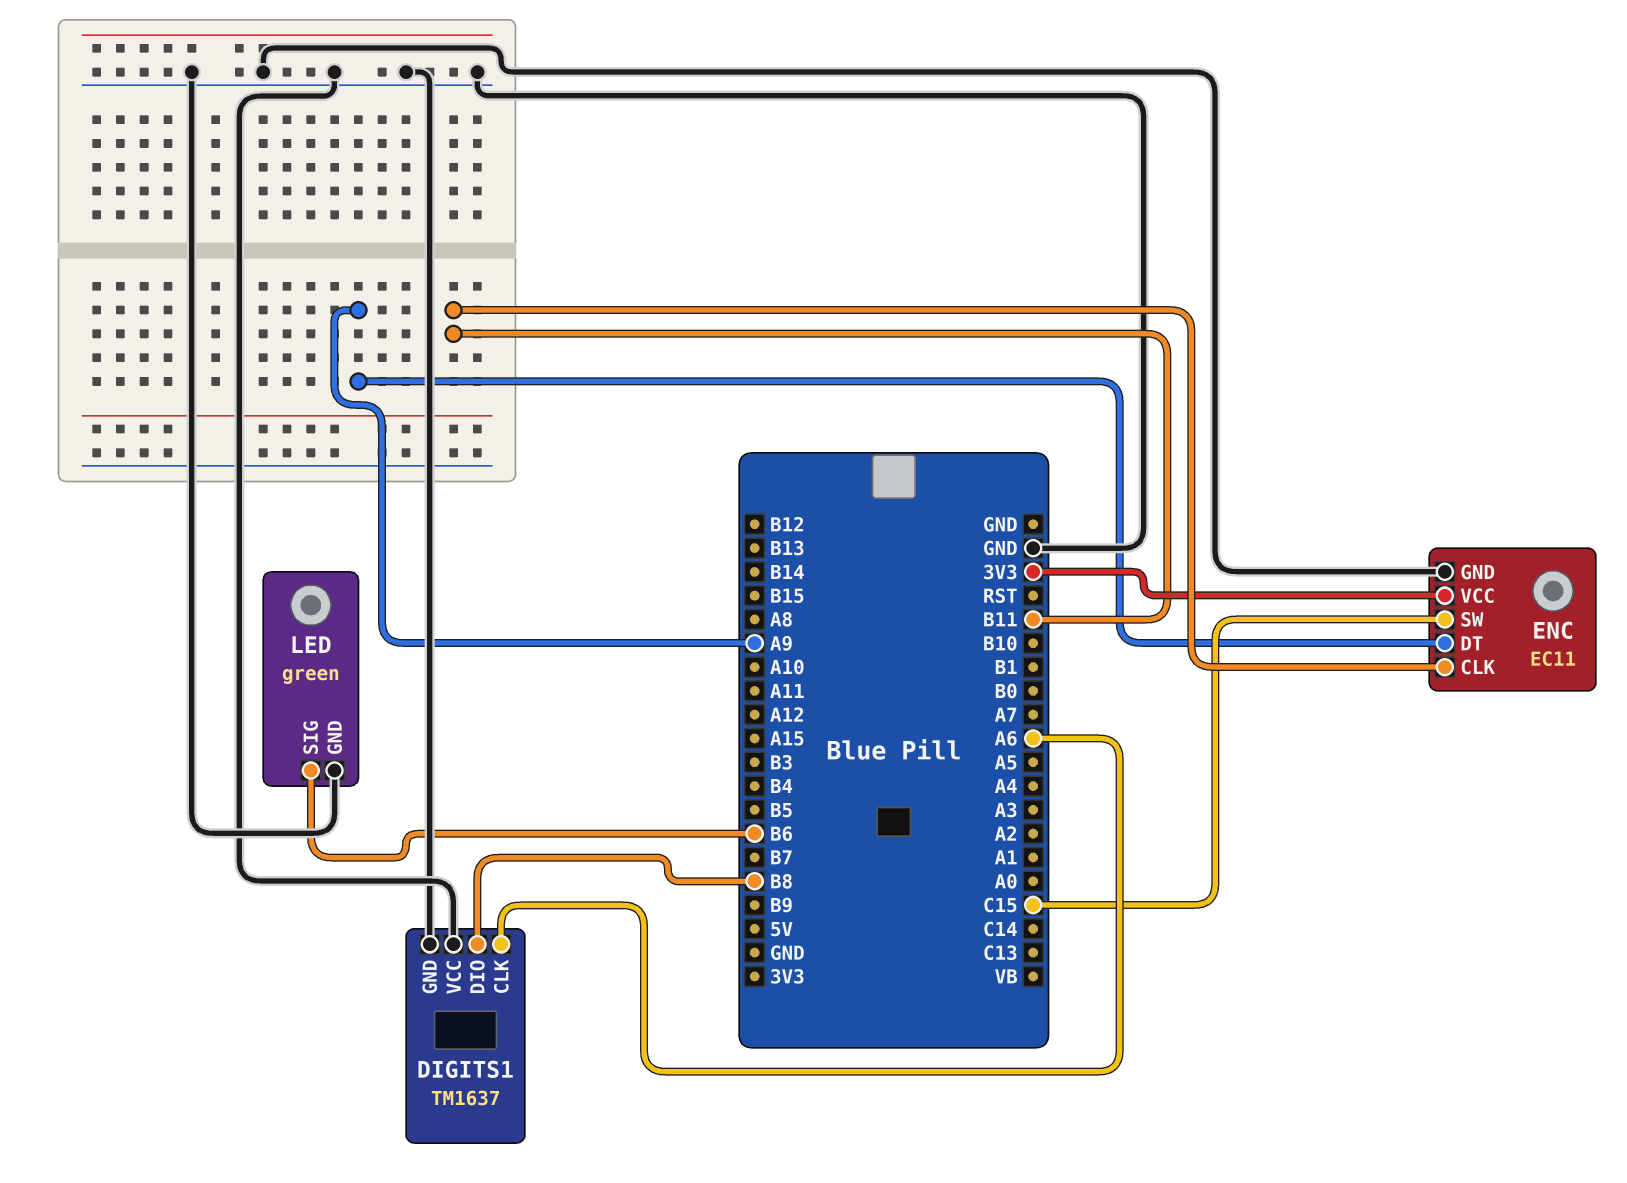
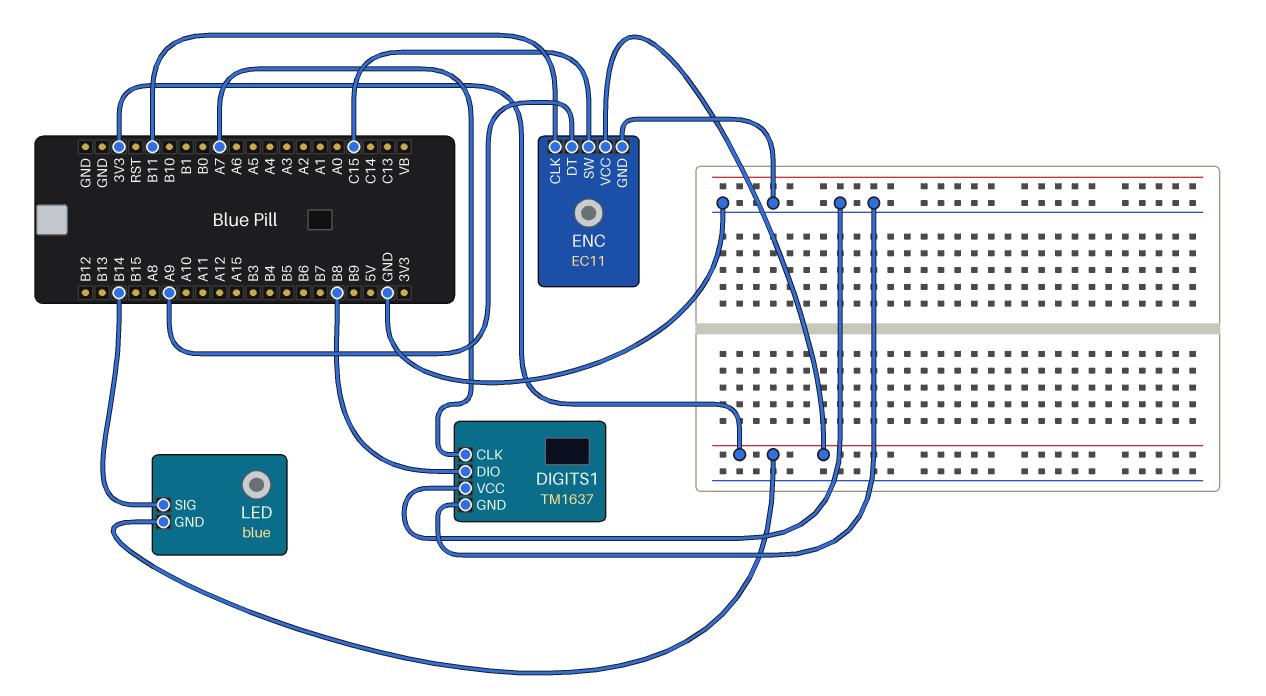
DIGITS1 pin CLK: A6 -> A7
LED: green -> blue
LED pin GND: GND -> 3V3
LED pin SIG: B6 -> B14

